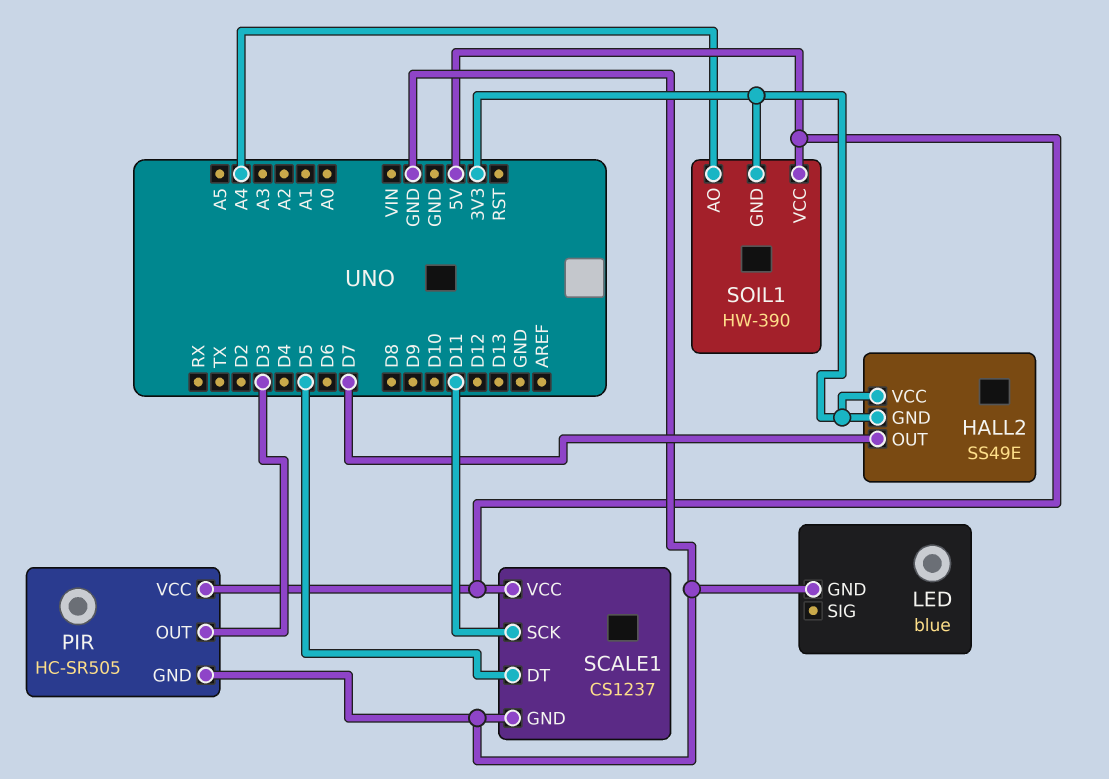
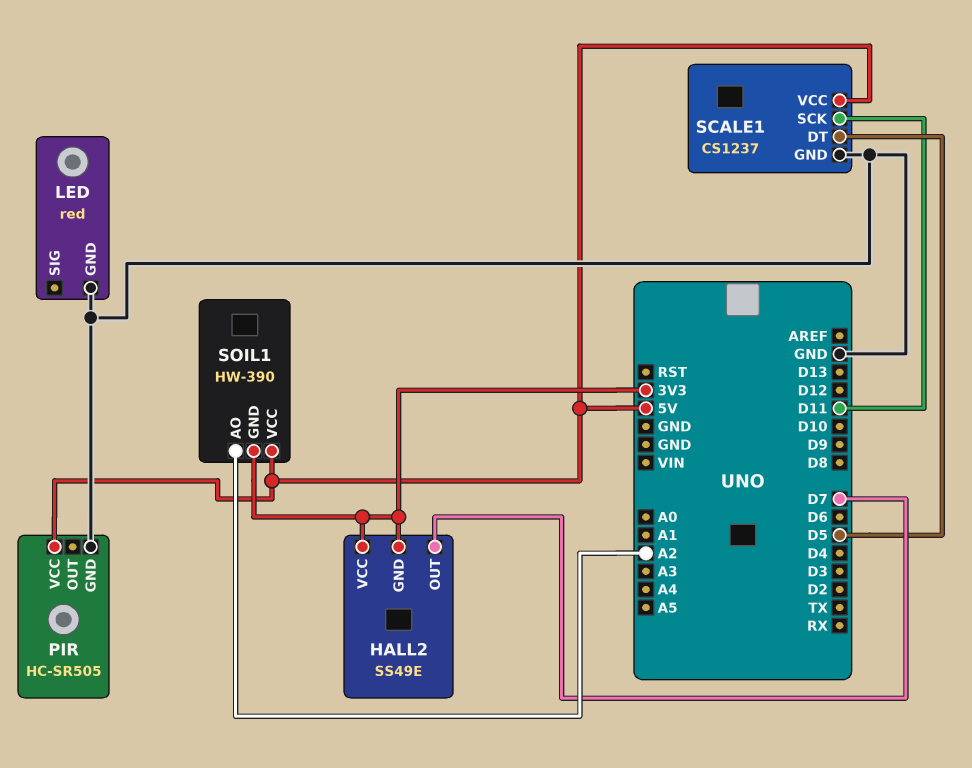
LED: blue -> red
PIR pin OUT: D3 -> none
SOIL1 pin AO: A4 -> A2

